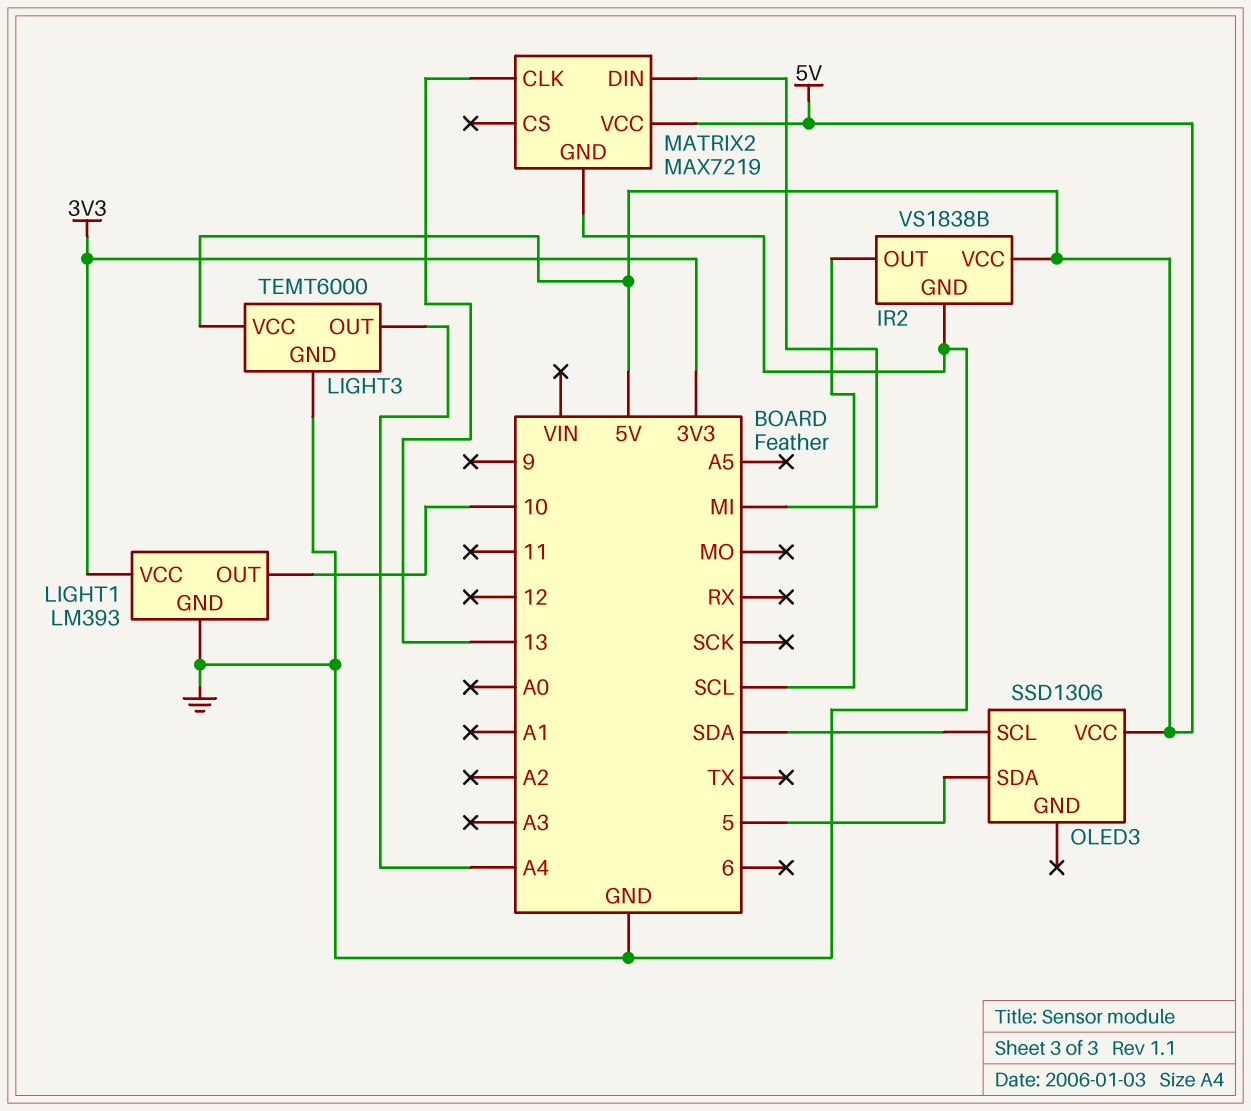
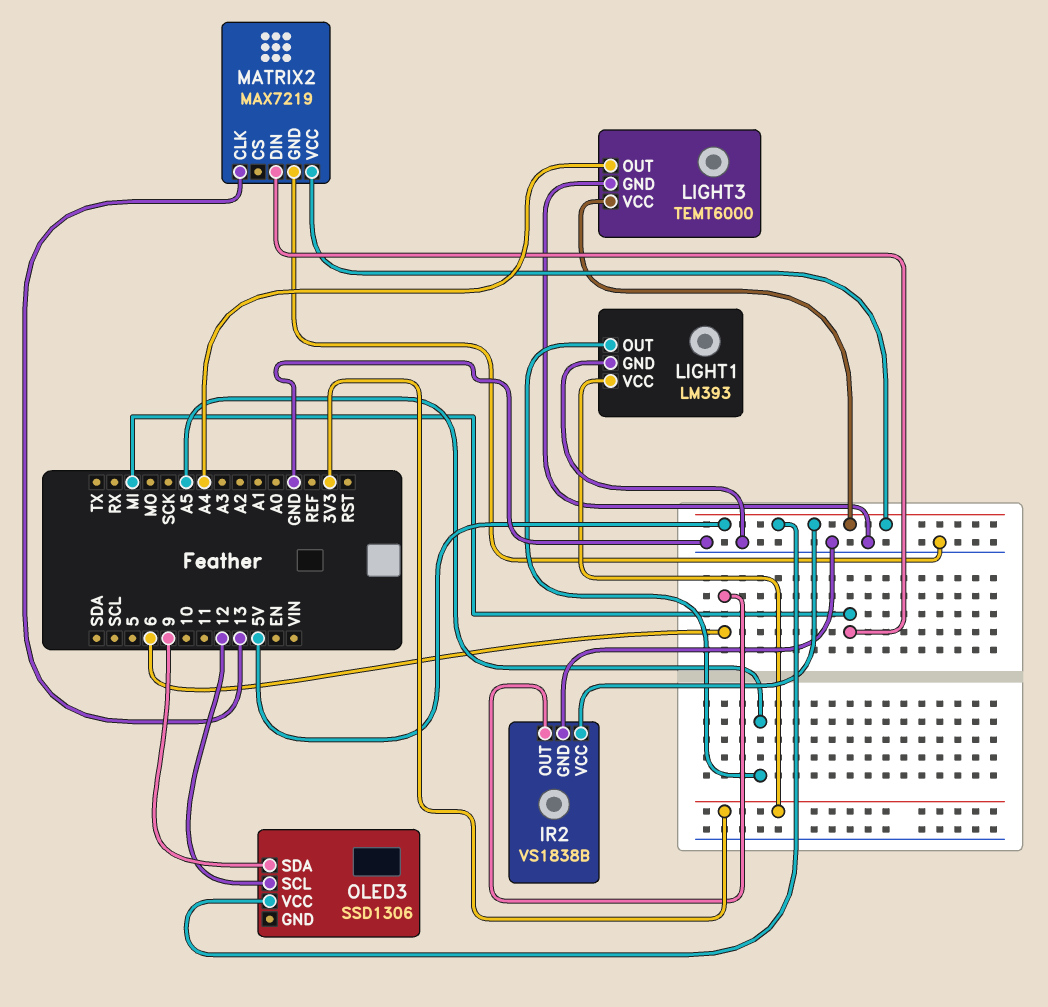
IR2 pin OUT: SCL -> 6
LIGHT1 pin OUT: 10 -> A5
OLED3 pin SCL: SDA -> 12
OLED3 pin SDA: 5 -> 9

